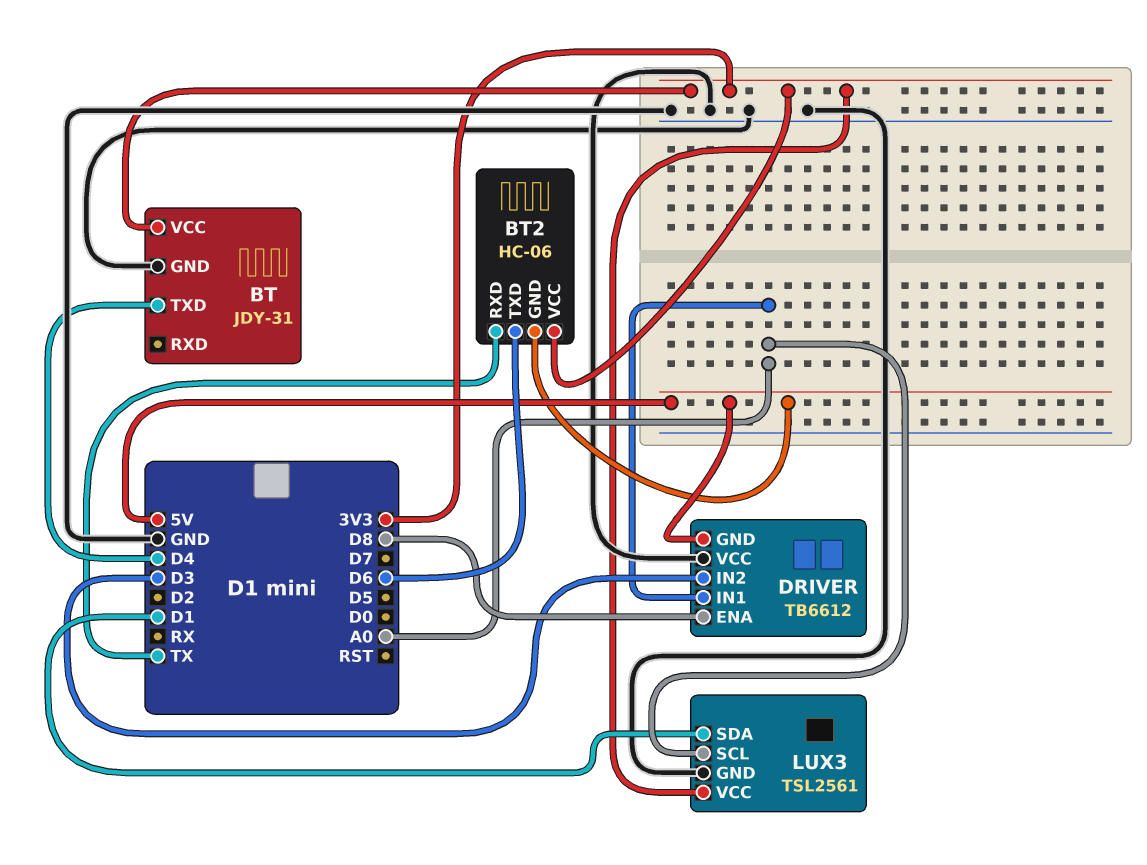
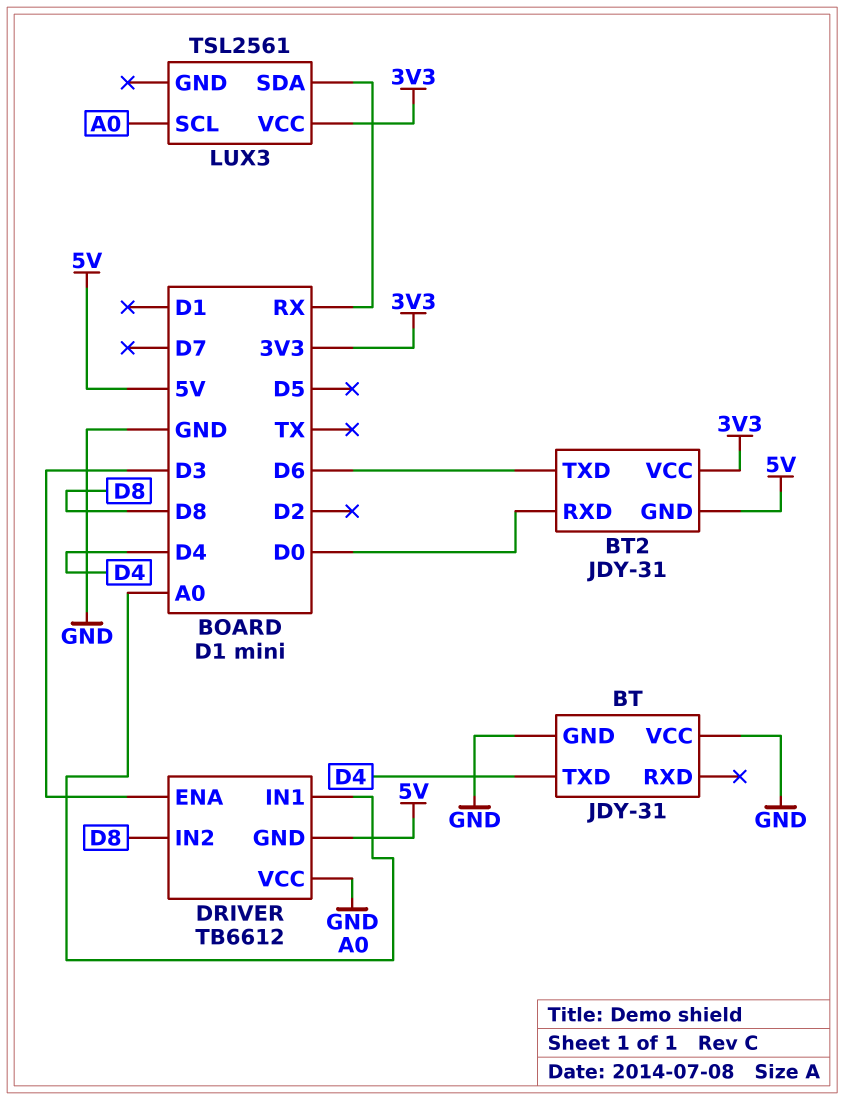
BT pin VCC: 3V3 -> GND
BT2: HC-06 -> JDY-31
BT2 pin RXD: TX -> D0
DRIVER pin ENA: D8 -> D3
DRIVER pin IN2: D3 -> D8
LUX3 pin GND: GND -> none
LUX3 pin SDA: D1 -> RX

